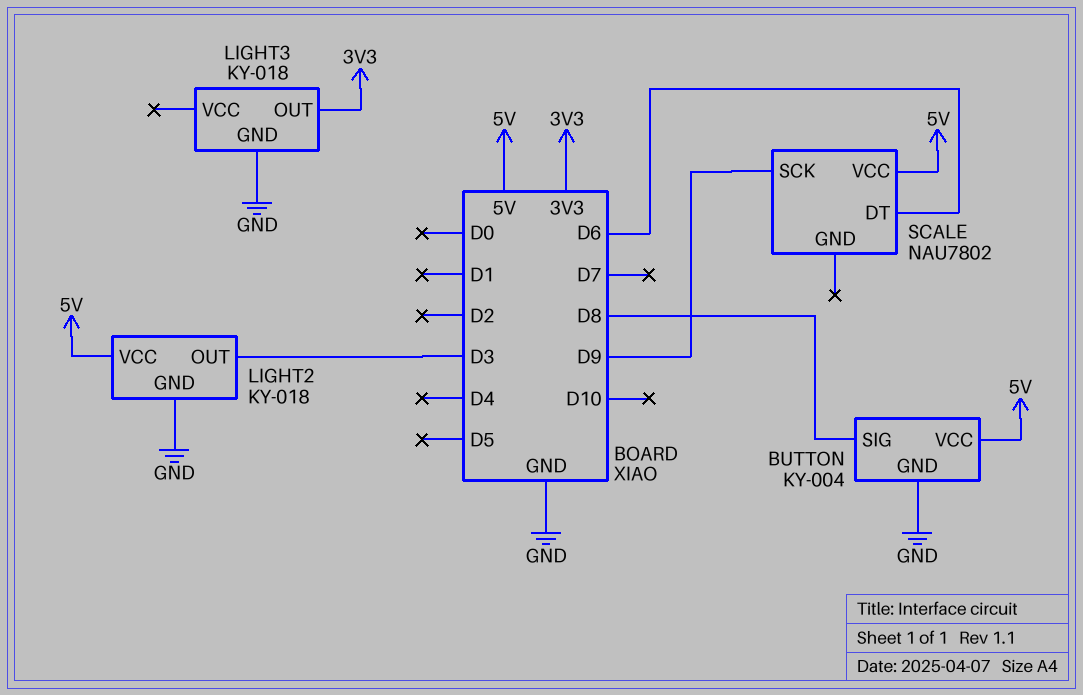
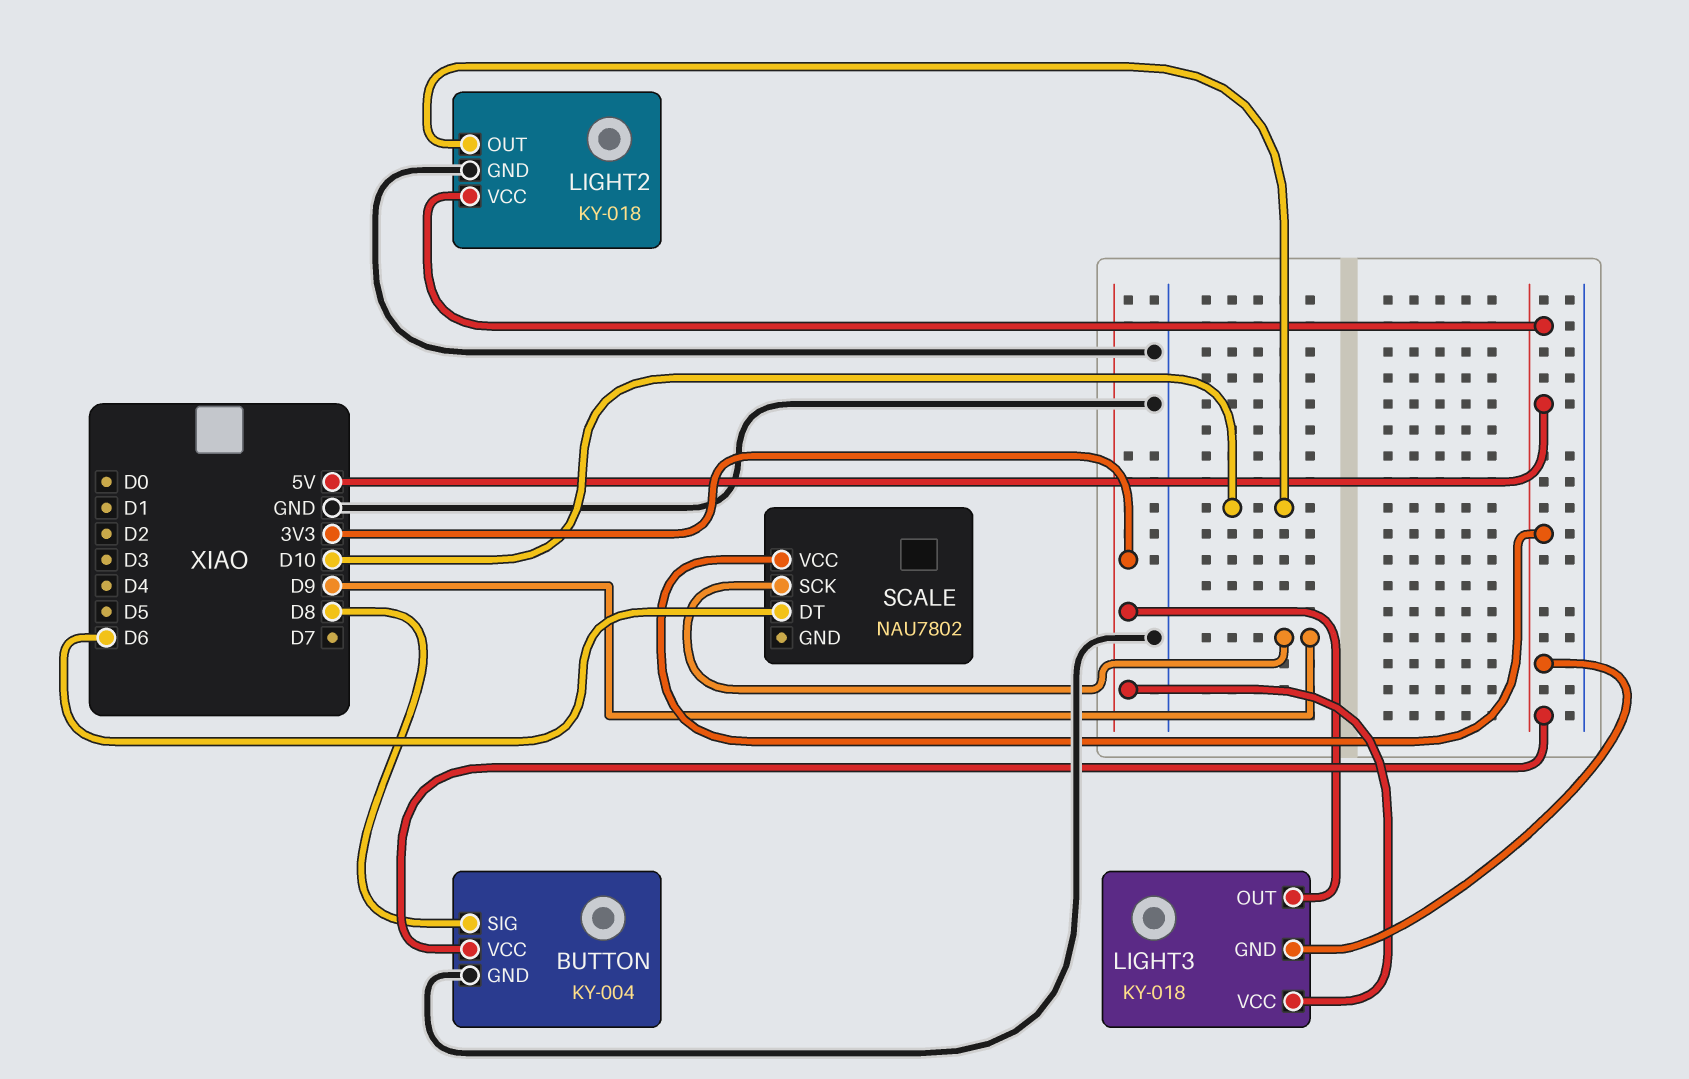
LIGHT2 pin OUT: D3 -> D10
LIGHT3 pin GND: GND -> 5V
LIGHT3 pin VCC: none -> 3V3

